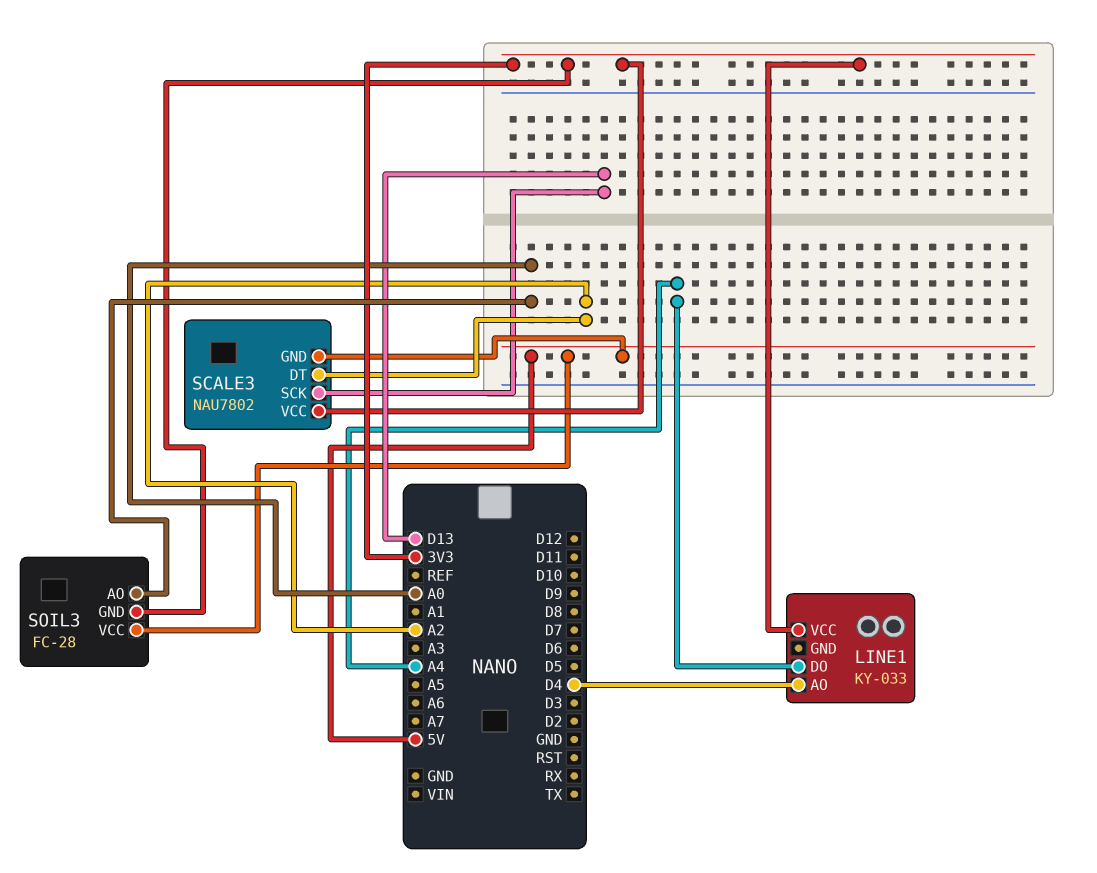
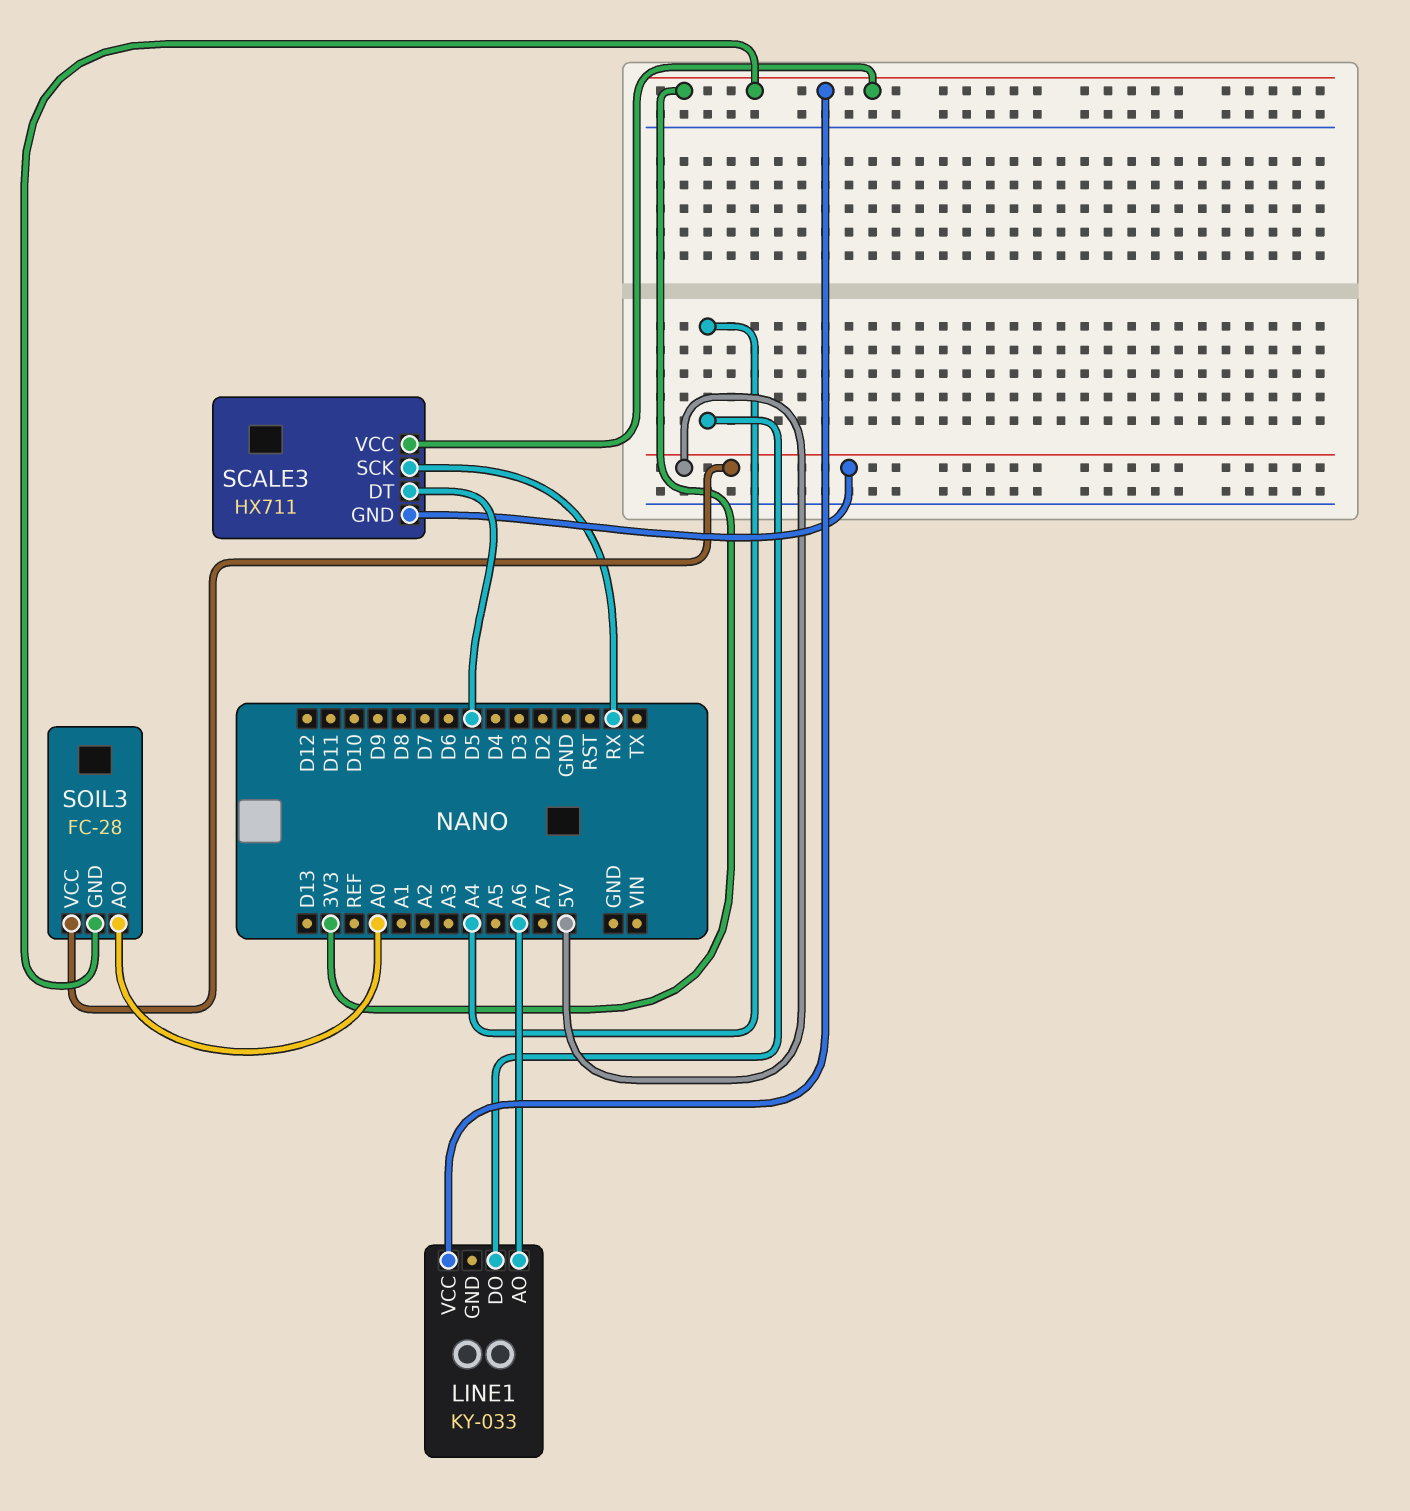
LINE1 pin AO: D4 -> A6
SCALE3: NAU7802 -> HX711
SCALE3 pin DT: A2 -> D5
SCALE3 pin SCK: D13 -> RX

